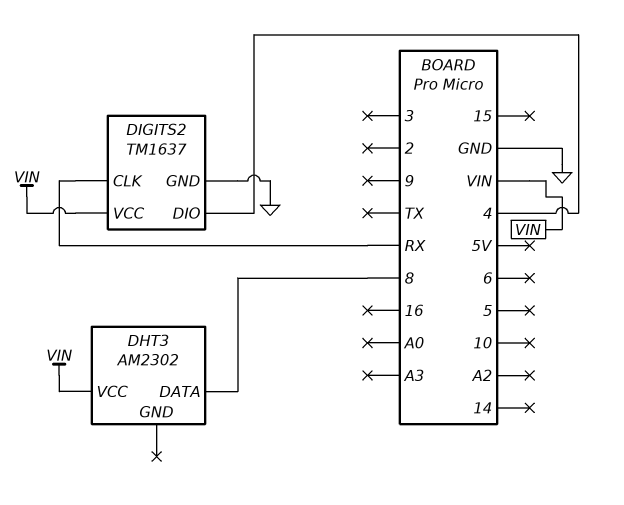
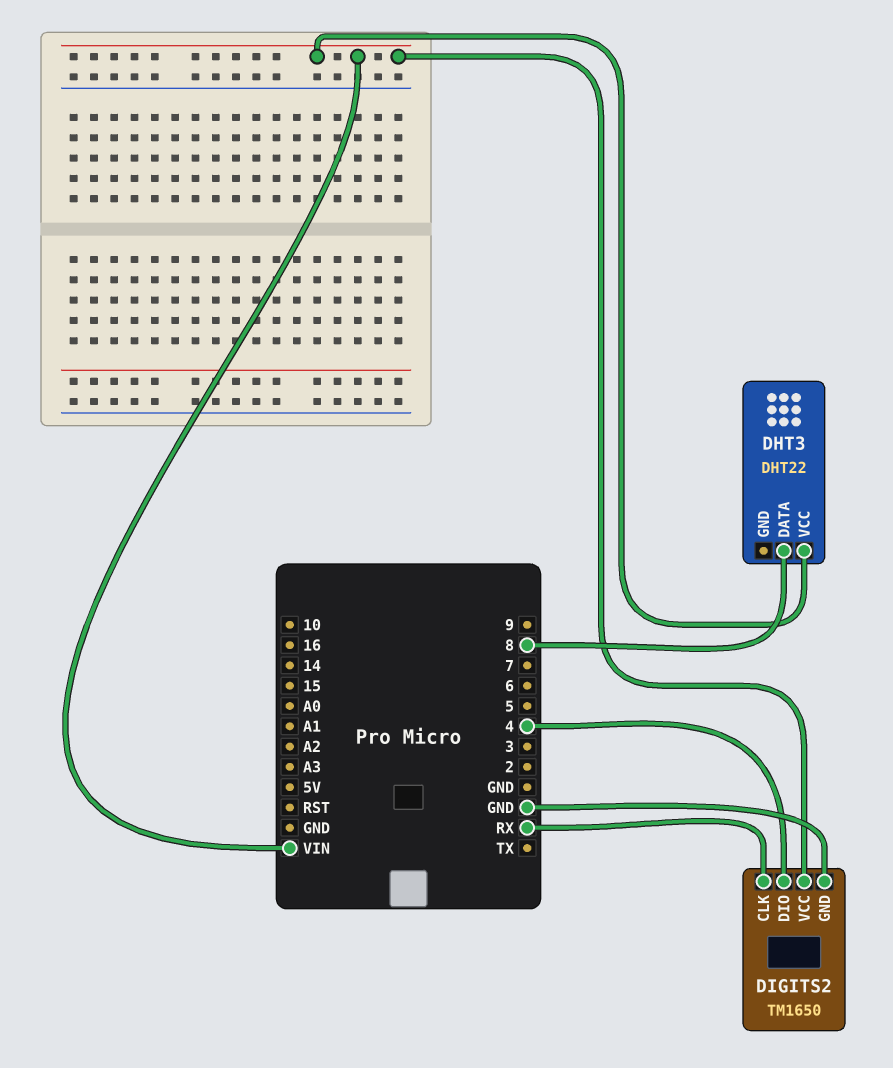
DHT3: AM2302 -> DHT22
DIGITS2: TM1637 -> TM1650

